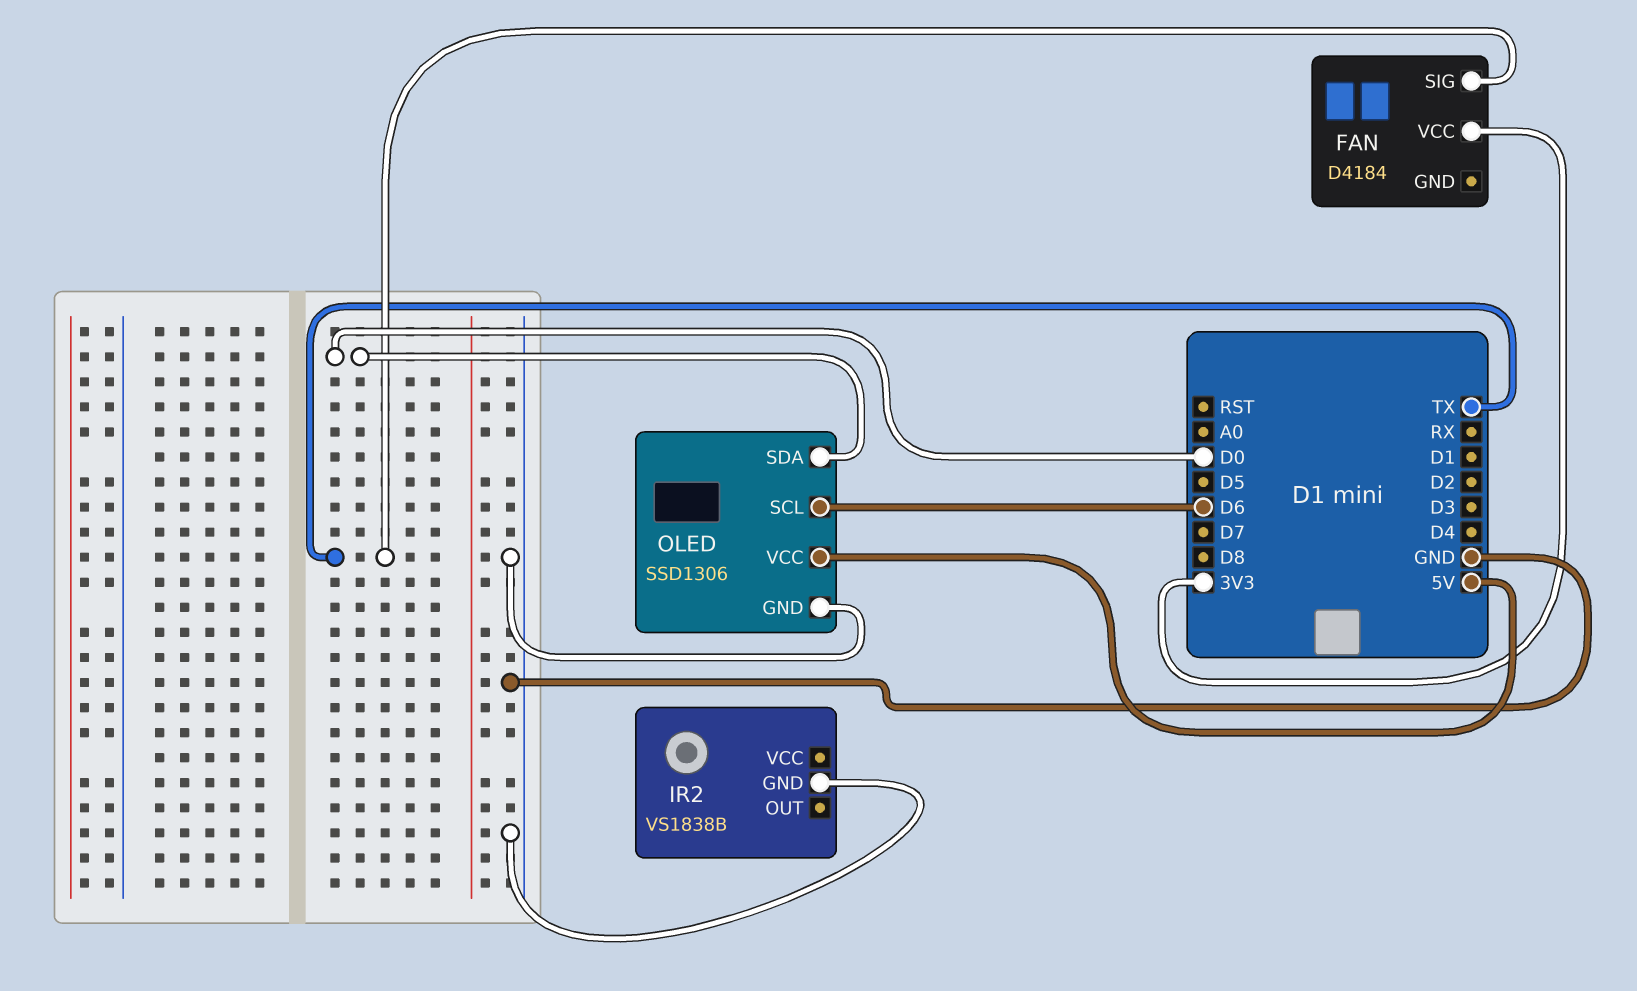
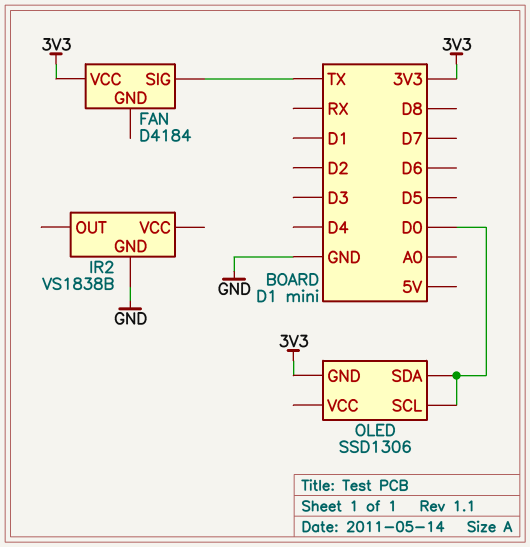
OLED pin GND: GND -> 3V3
OLED pin SCL: D6 -> D0
OLED pin VCC: 5V -> none

